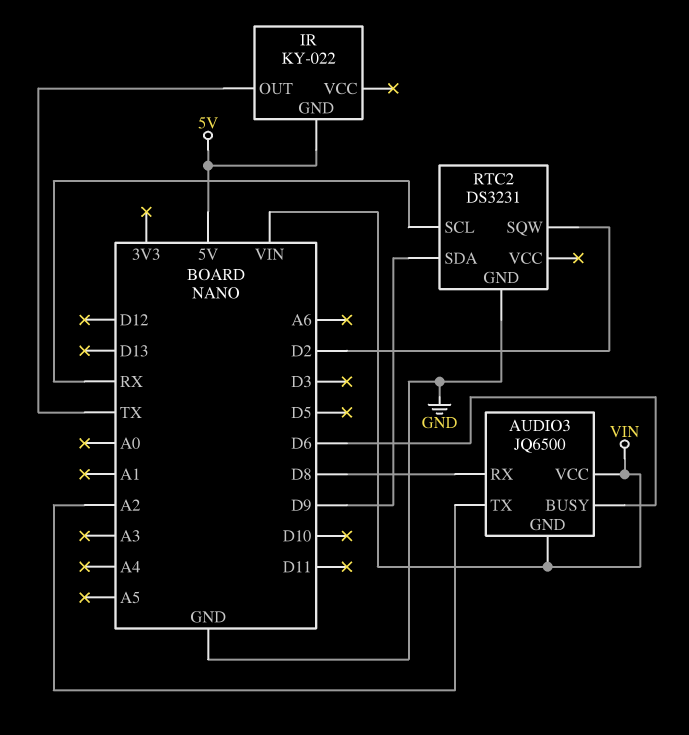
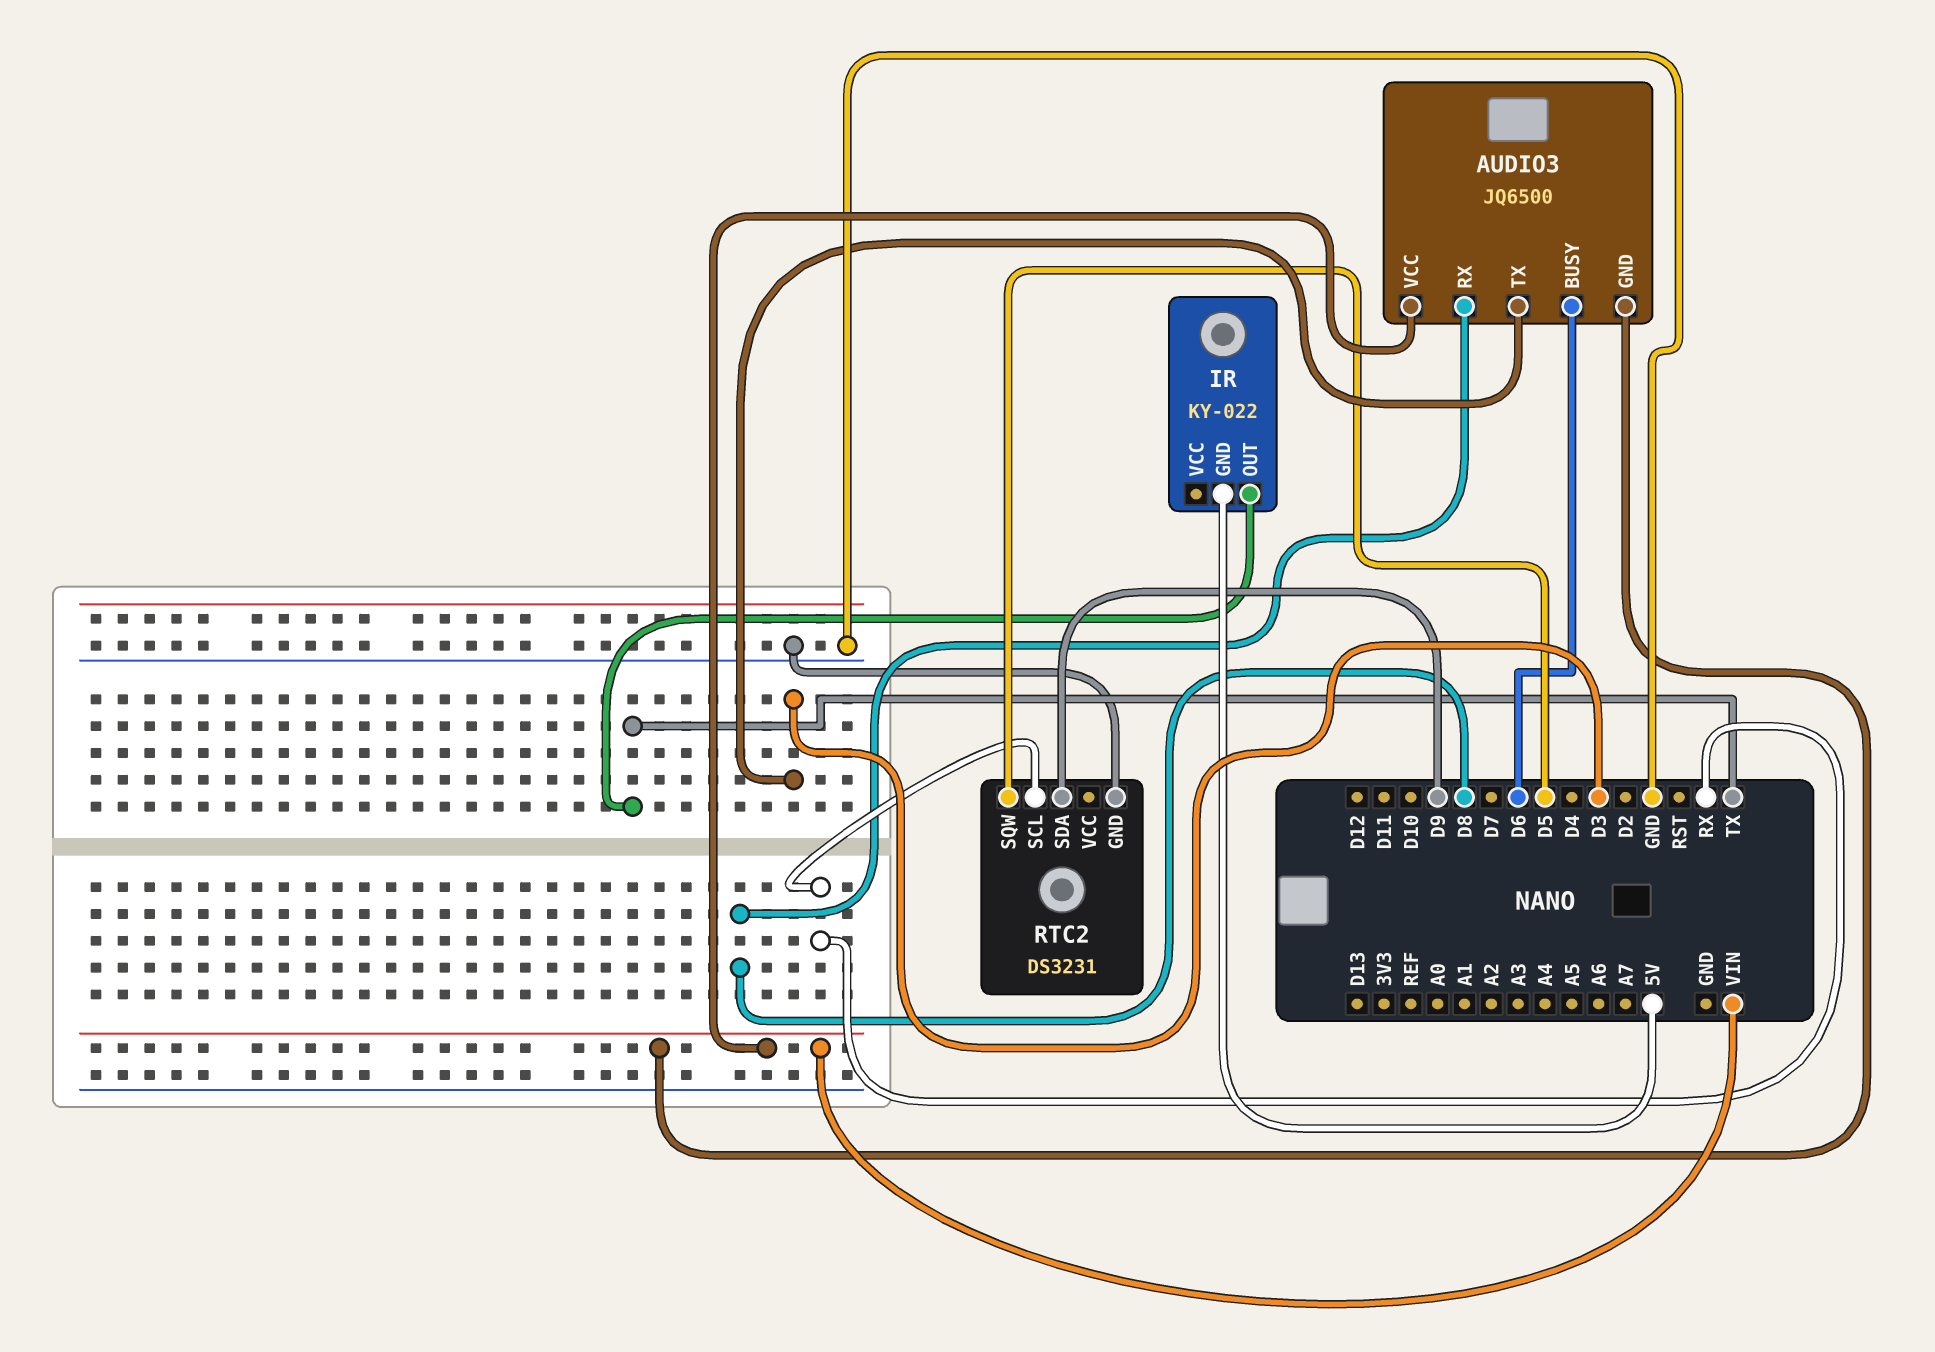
AUDIO3 pin TX: A2 -> D3
RTC2 pin SQW: D2 -> D5

